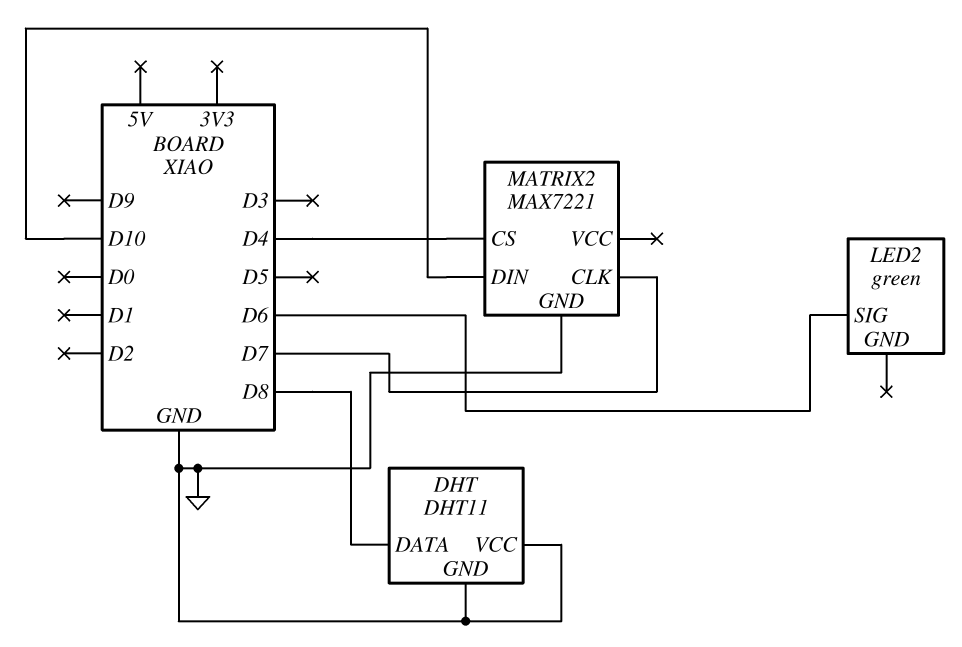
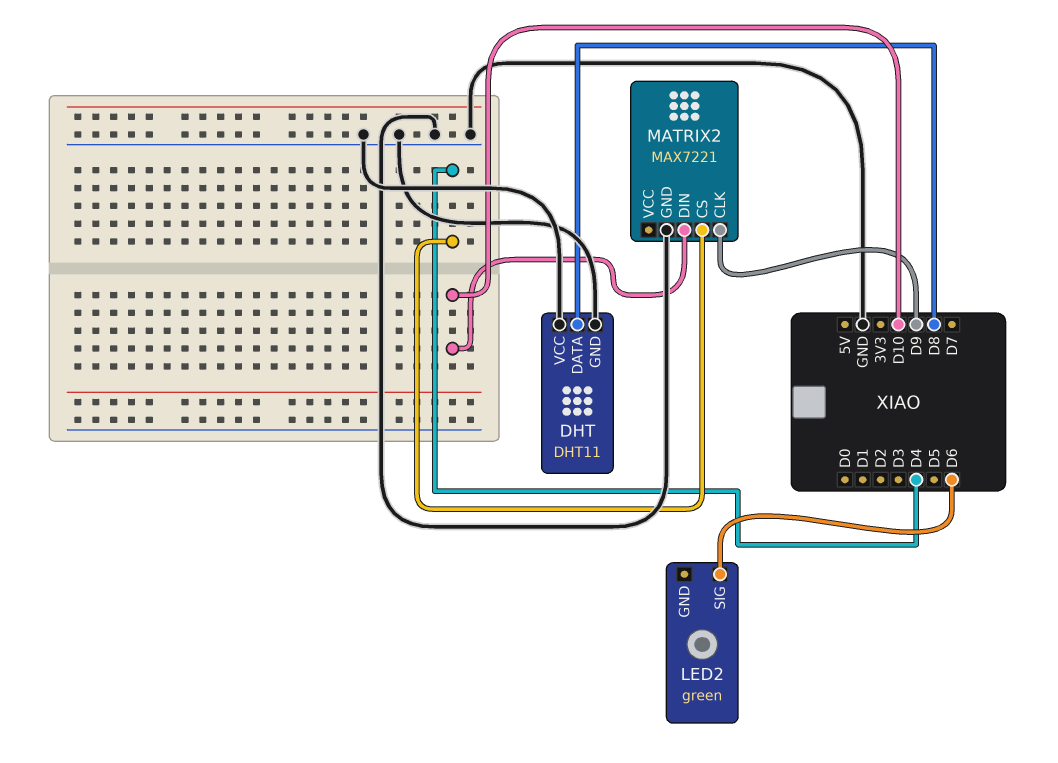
MATRIX2 pin CLK: D7 -> D9

